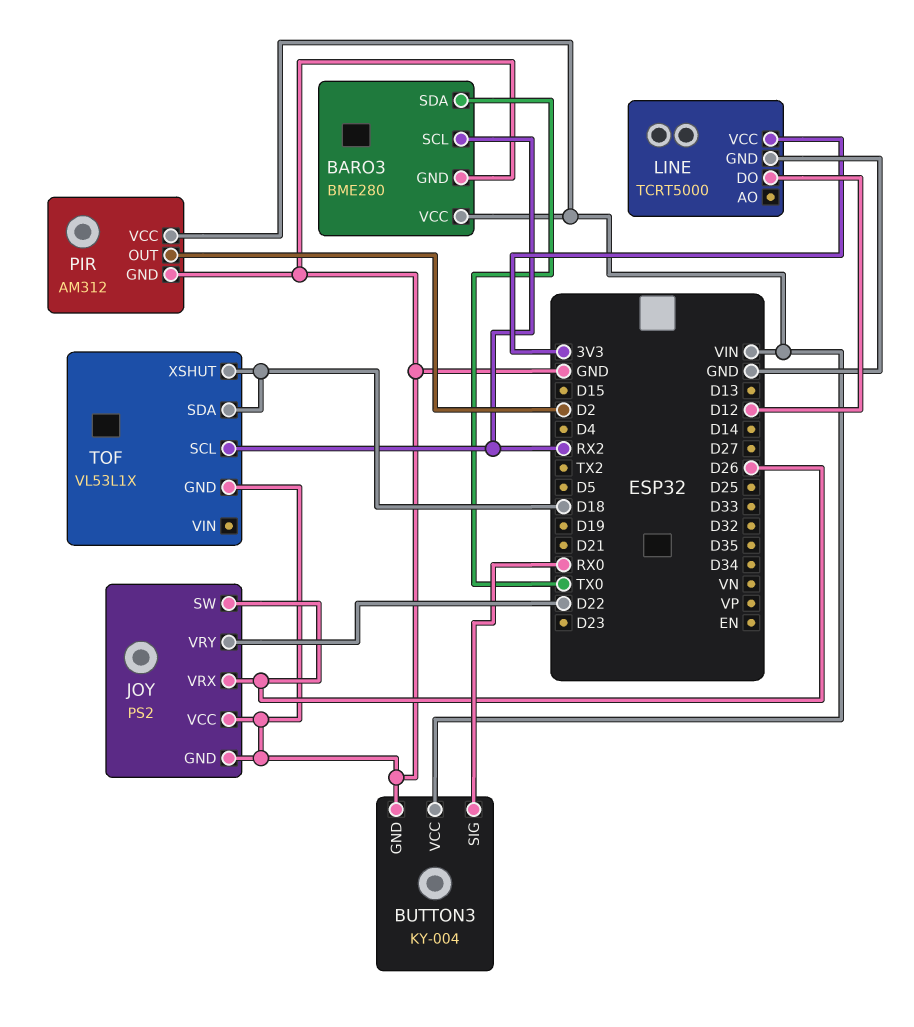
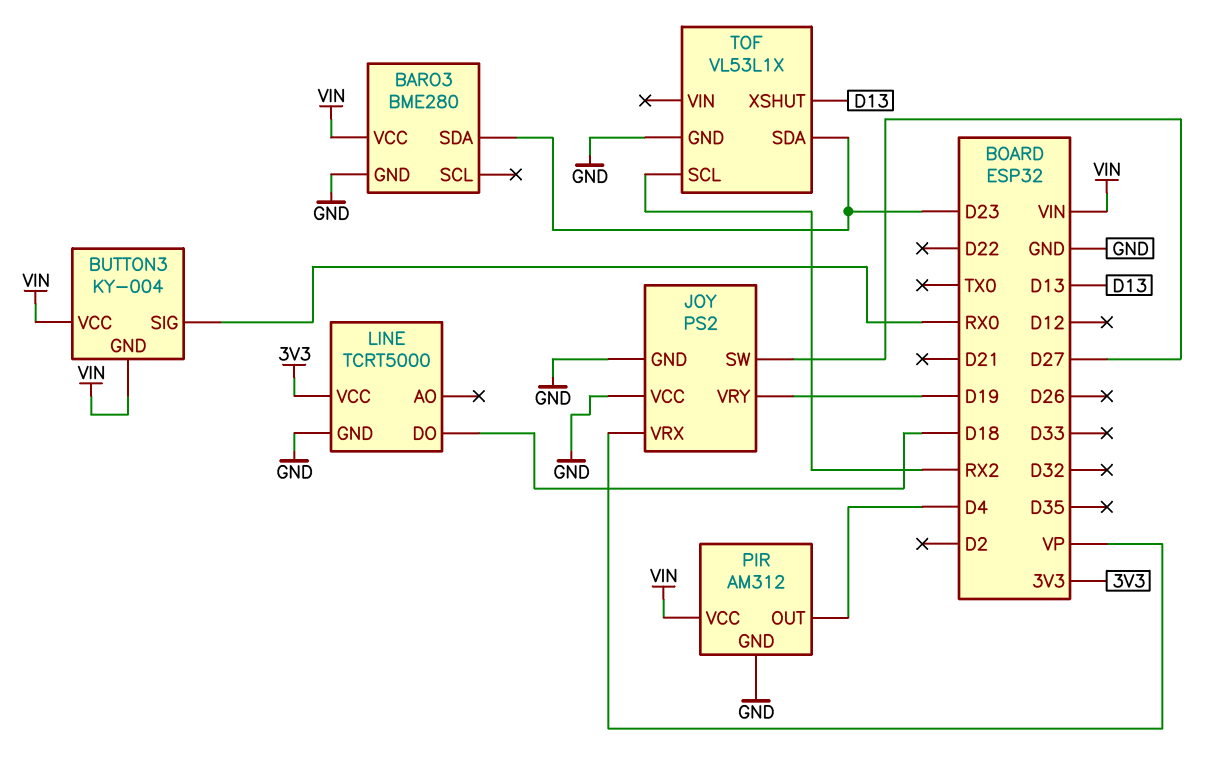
BARO3 pin SCL: RX2 -> none
BARO3 pin SDA: TX0 -> D23
BUTTON3 pin GND: GND -> VIN
JOY pin SW: D26 -> D27
JOY pin VRX: D26 -> VP
JOY pin VRY: D22 -> D19
LINE pin DO: D12 -> D18
PIR pin OUT: D2 -> D4
TOF pin SDA: D18 -> D23
TOF pin XSHUT: D18 -> D13

